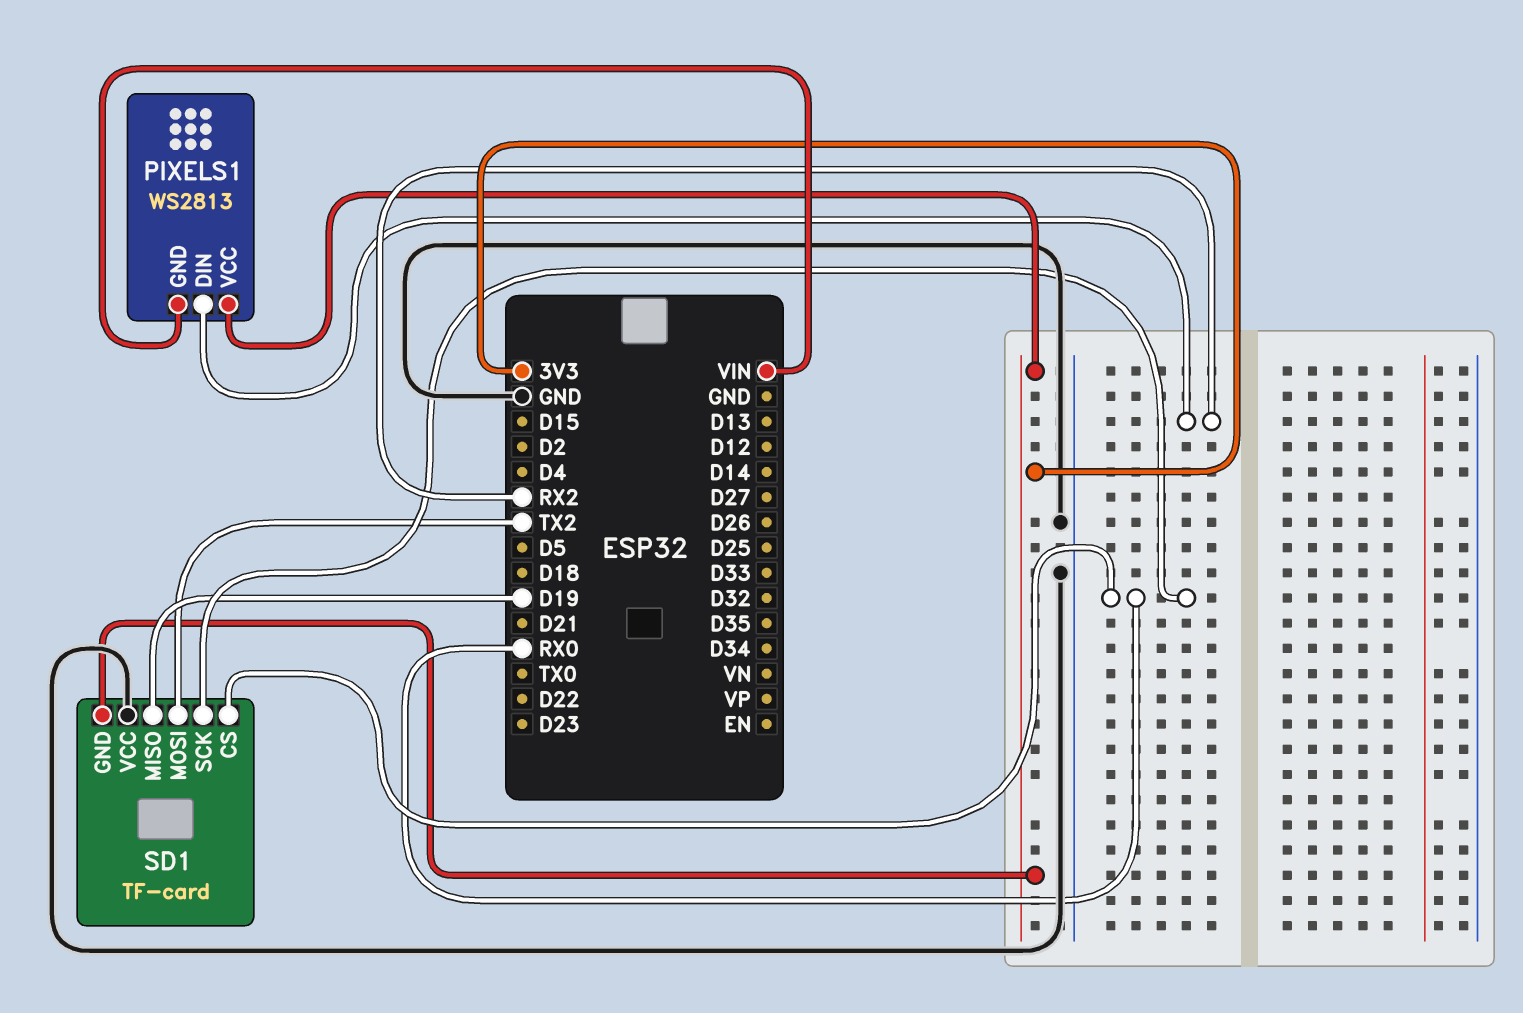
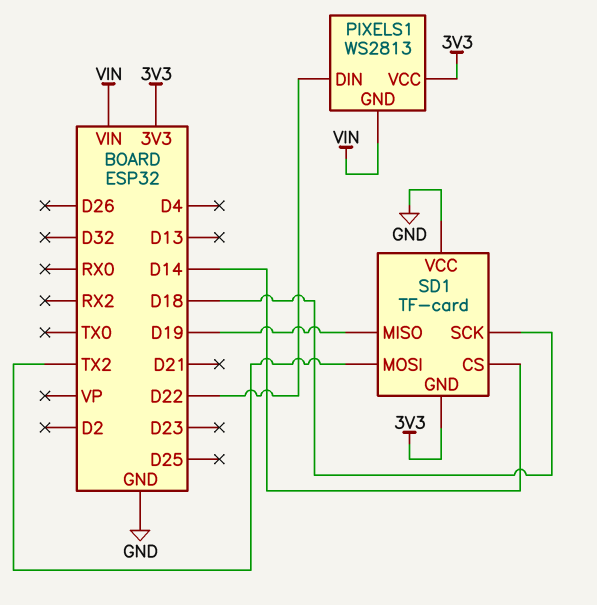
PIXELS1 pin DIN: RX2 -> D22
SD1 pin CS: RX0 -> D14
SD1 pin SCK: RX0 -> D18

